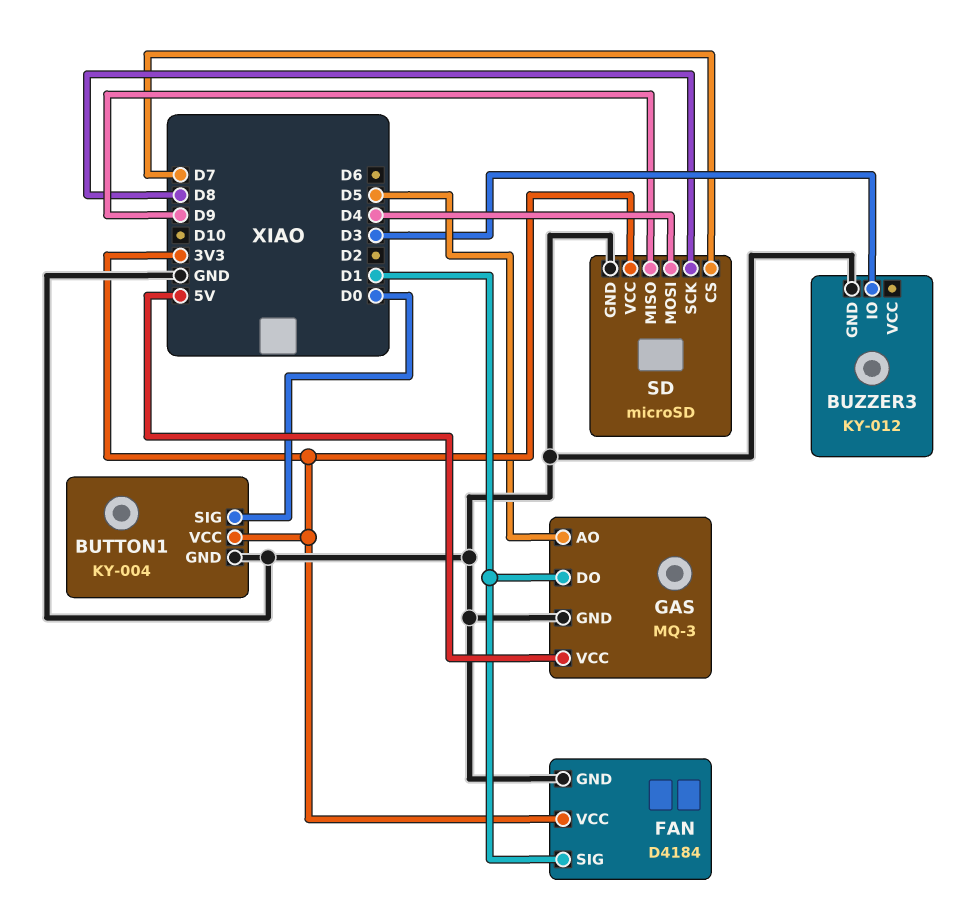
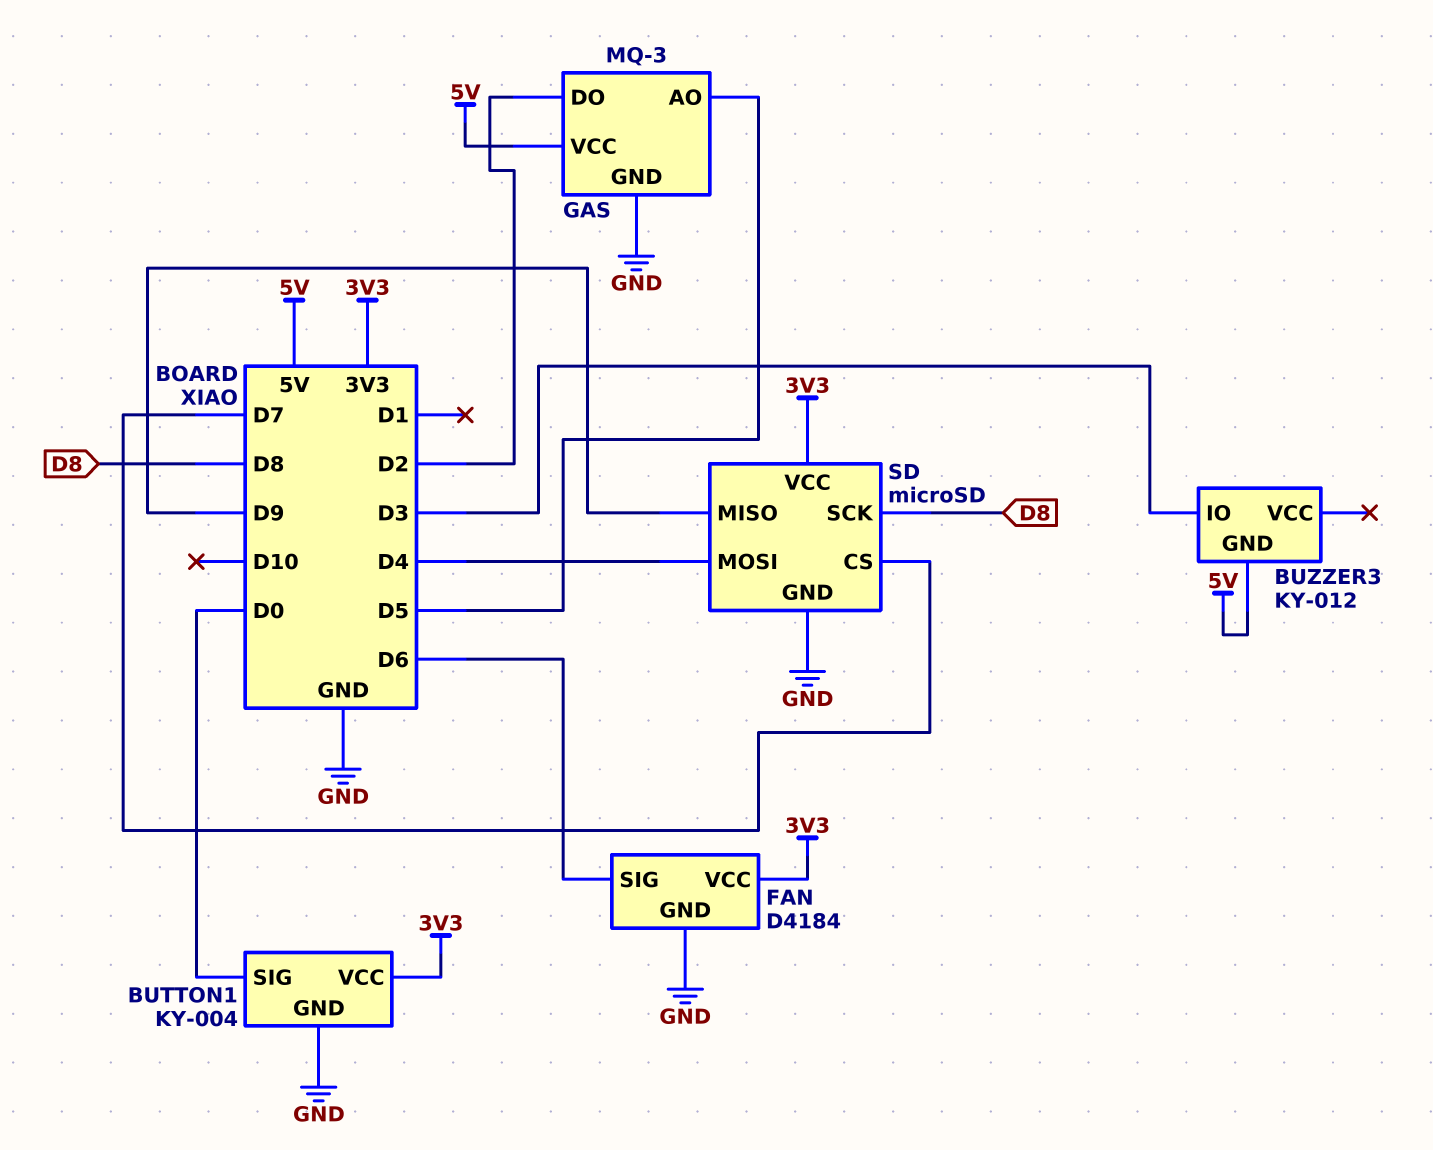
BUZZER3 pin GND: GND -> 5V
FAN pin SIG: D1 -> D6
GAS pin DO: D1 -> D2

